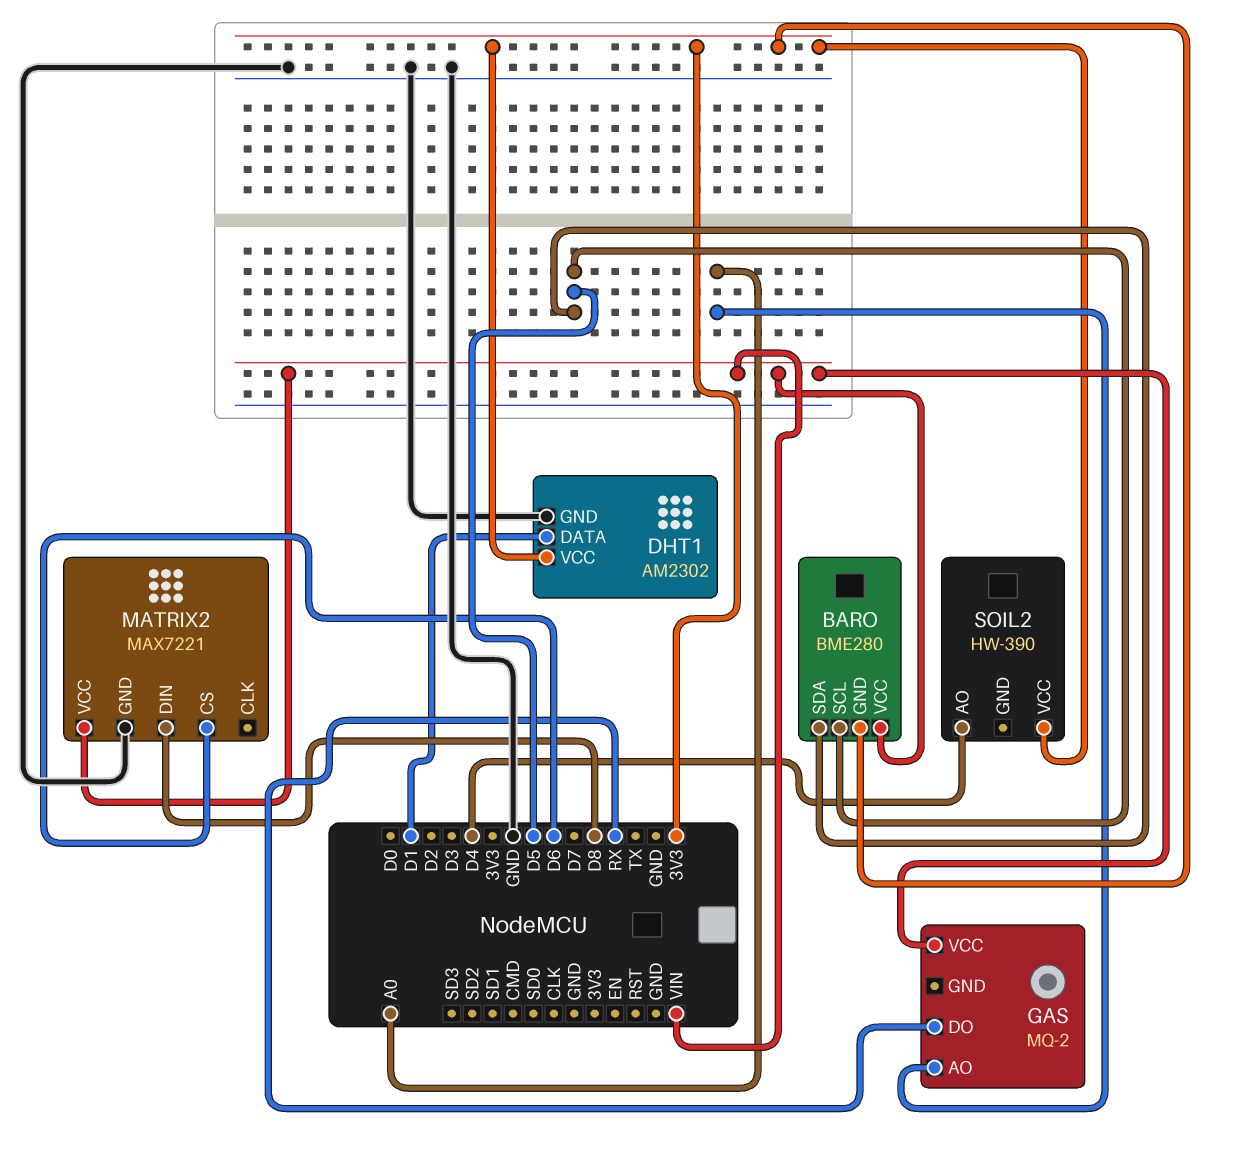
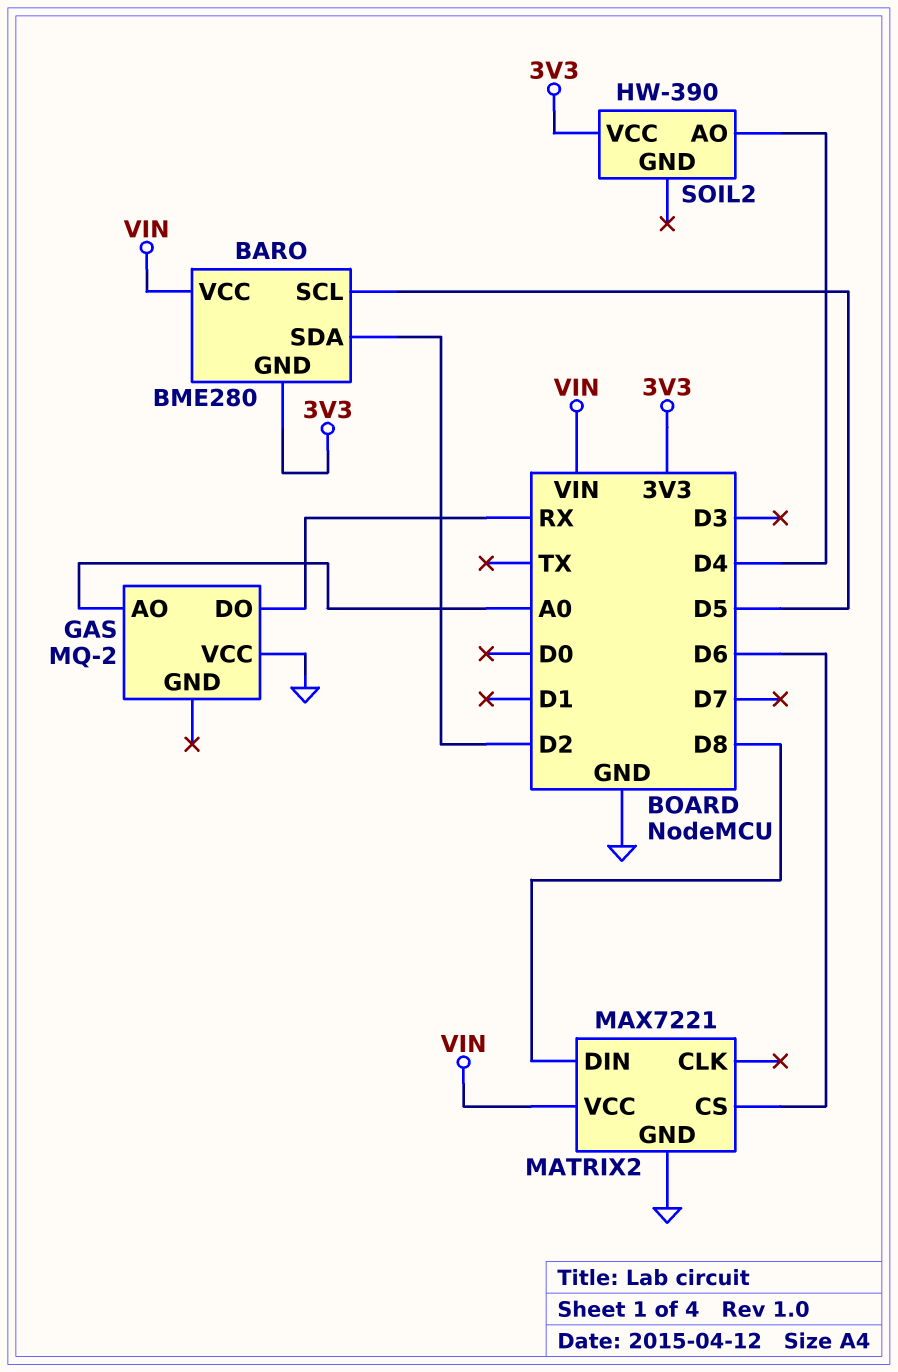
BARO pin SDA: D5 -> D2
DHT1: AM2302 -> none
DHT1 pin DATA: D1 -> none
DHT1 pin GND: GND -> none
DHT1 pin VCC: 3V3 -> none
GAS pin VCC: VIN -> GND

